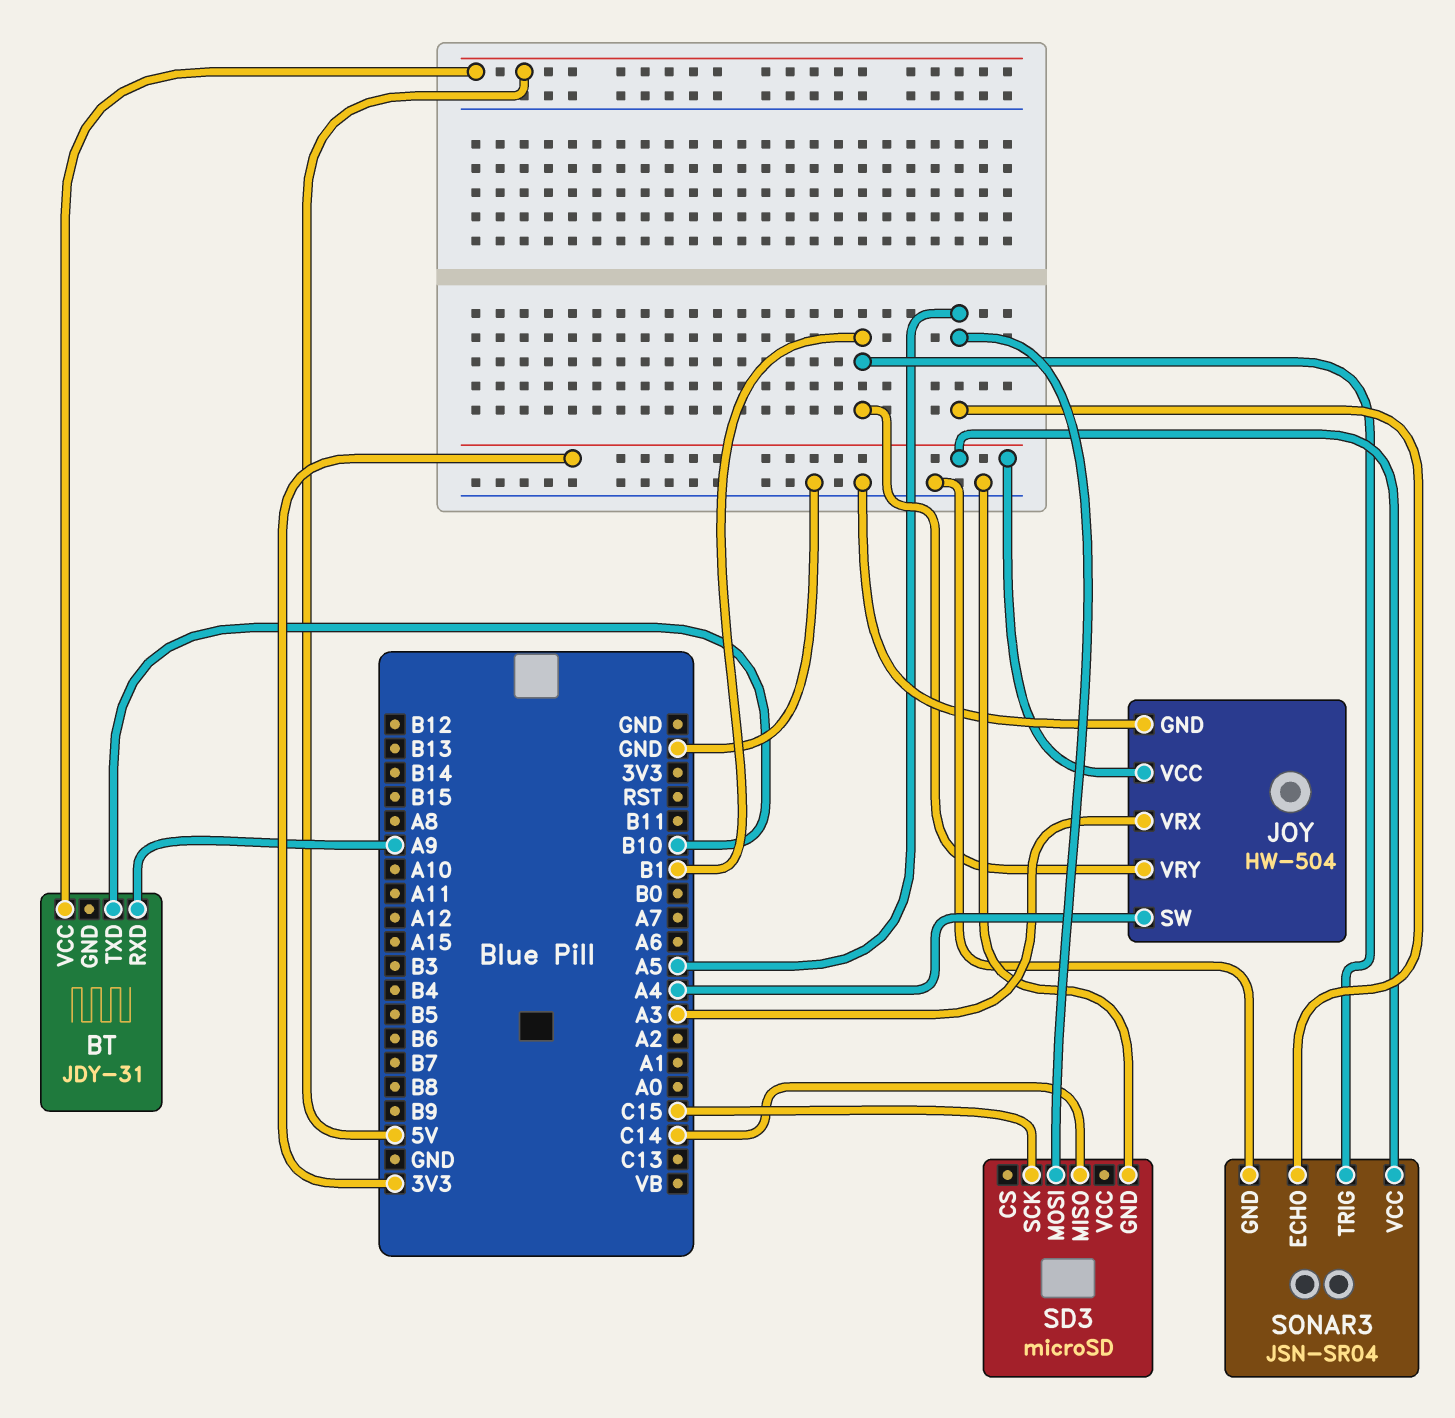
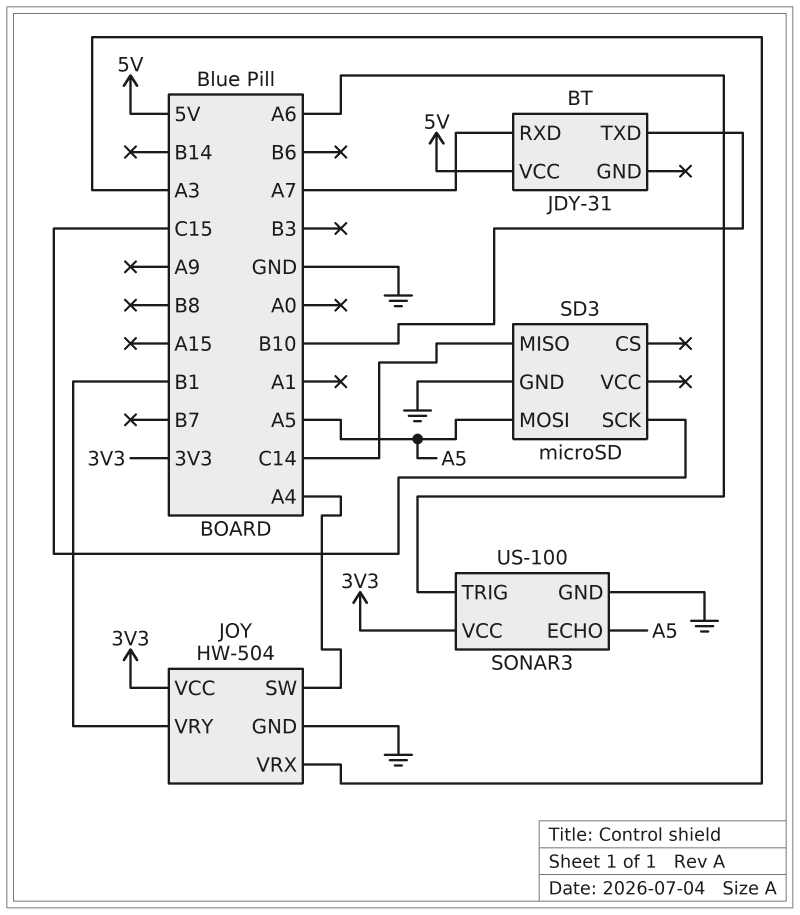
BT pin RXD: A9 -> A7
SONAR3: JSN-SR04 -> US-100
SONAR3 pin TRIG: B1 -> A6

